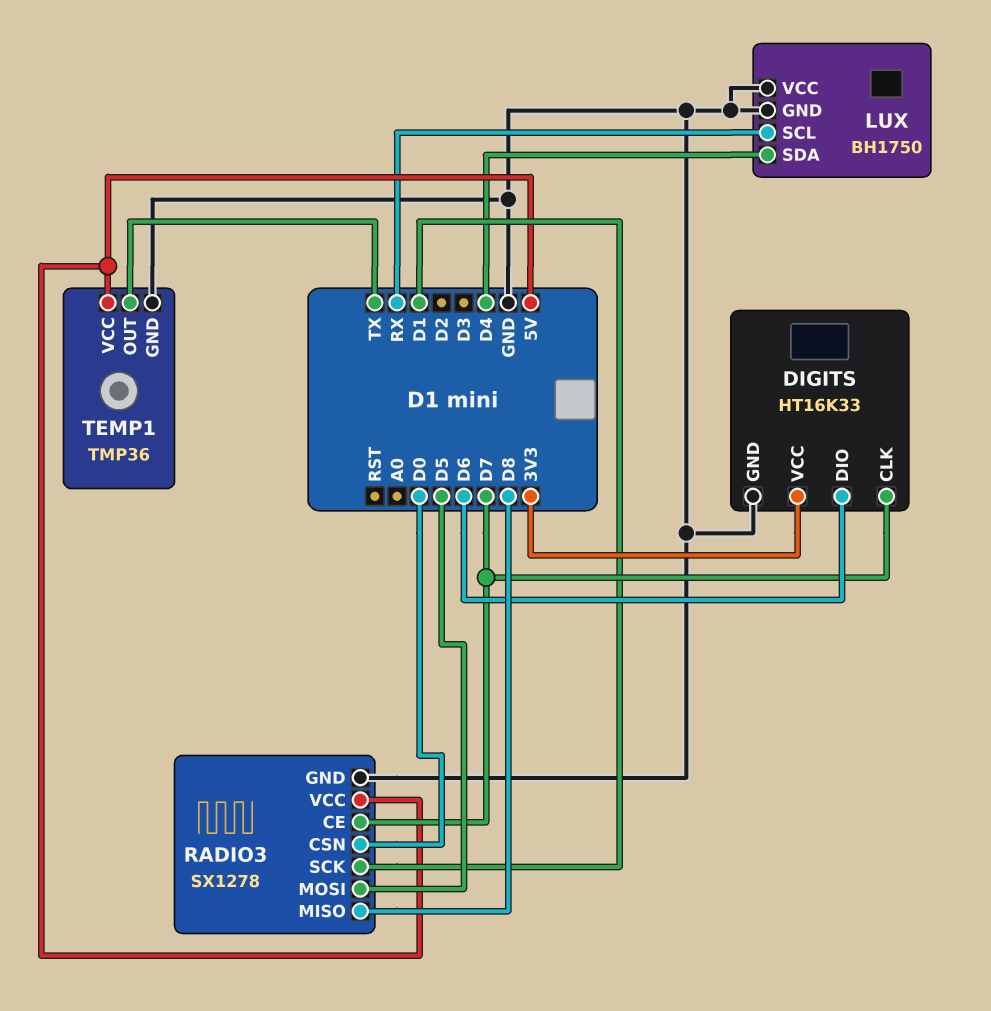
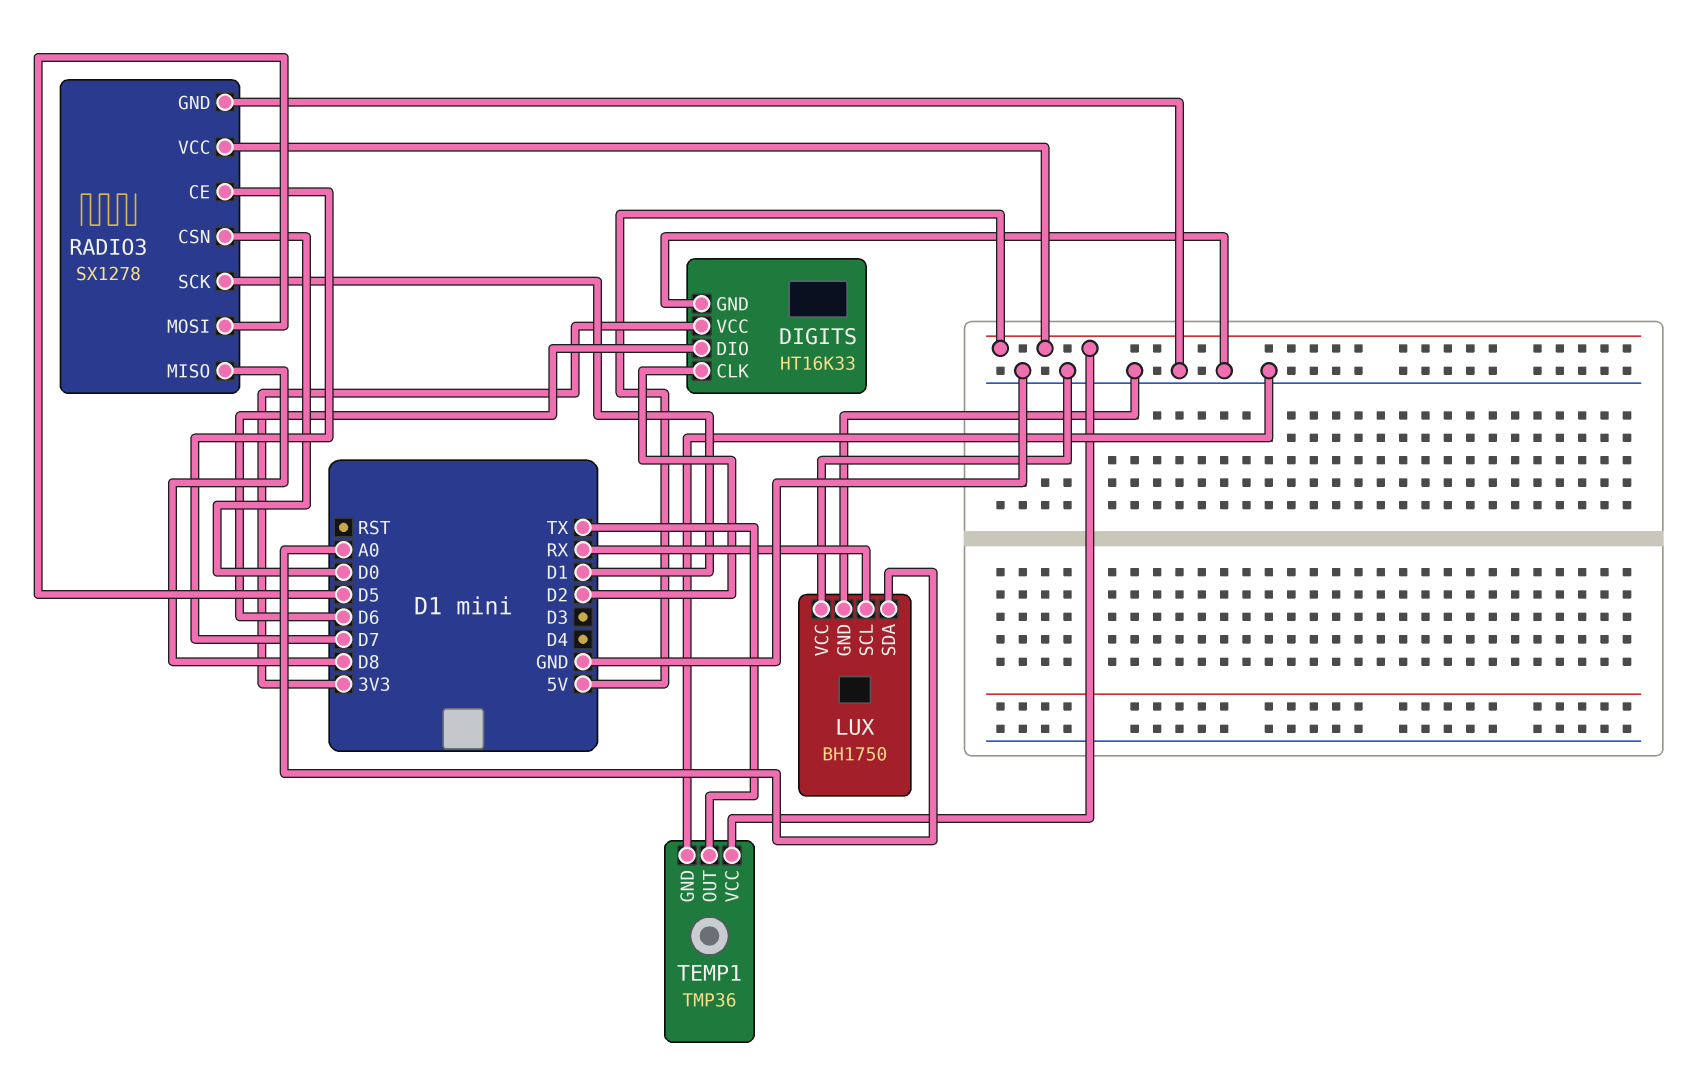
DIGITS pin CLK: D7 -> D2
LUX pin SDA: D4 -> A0

